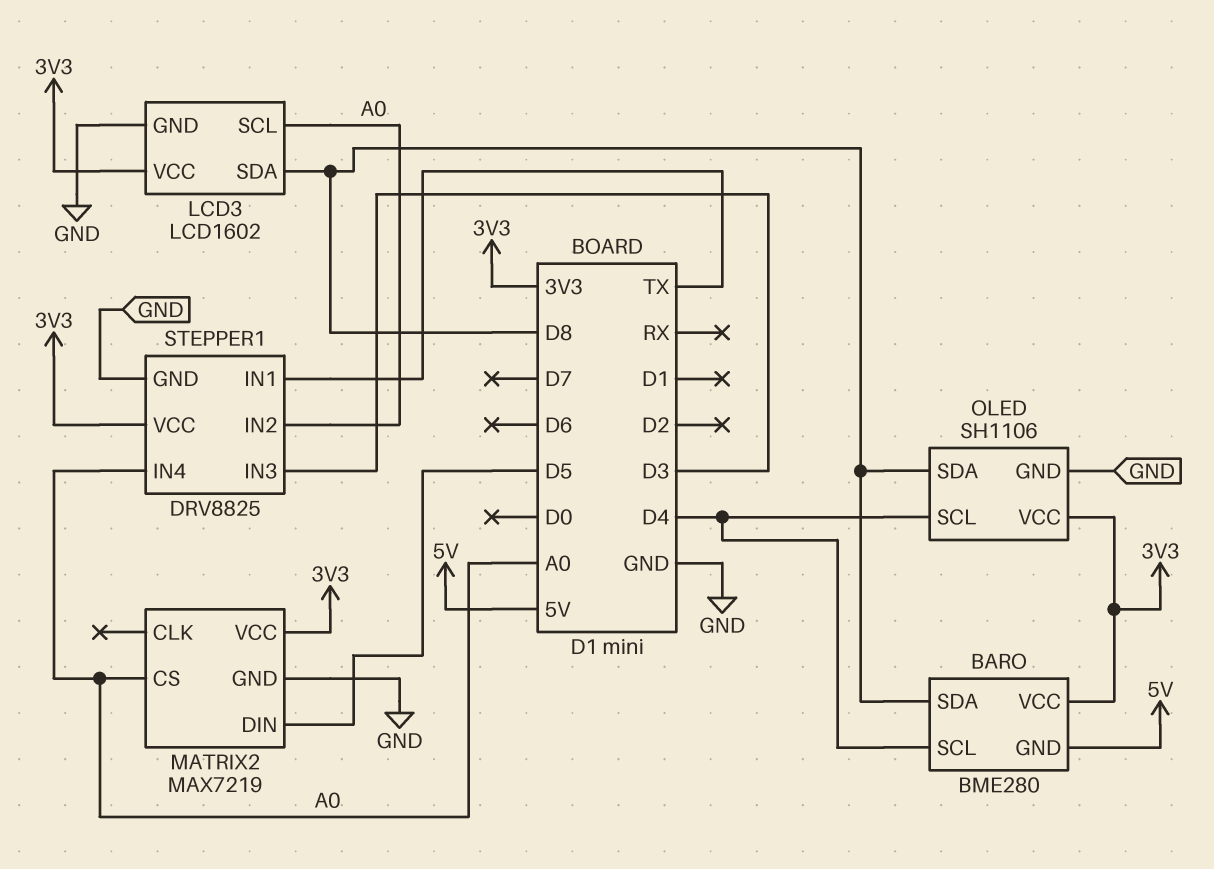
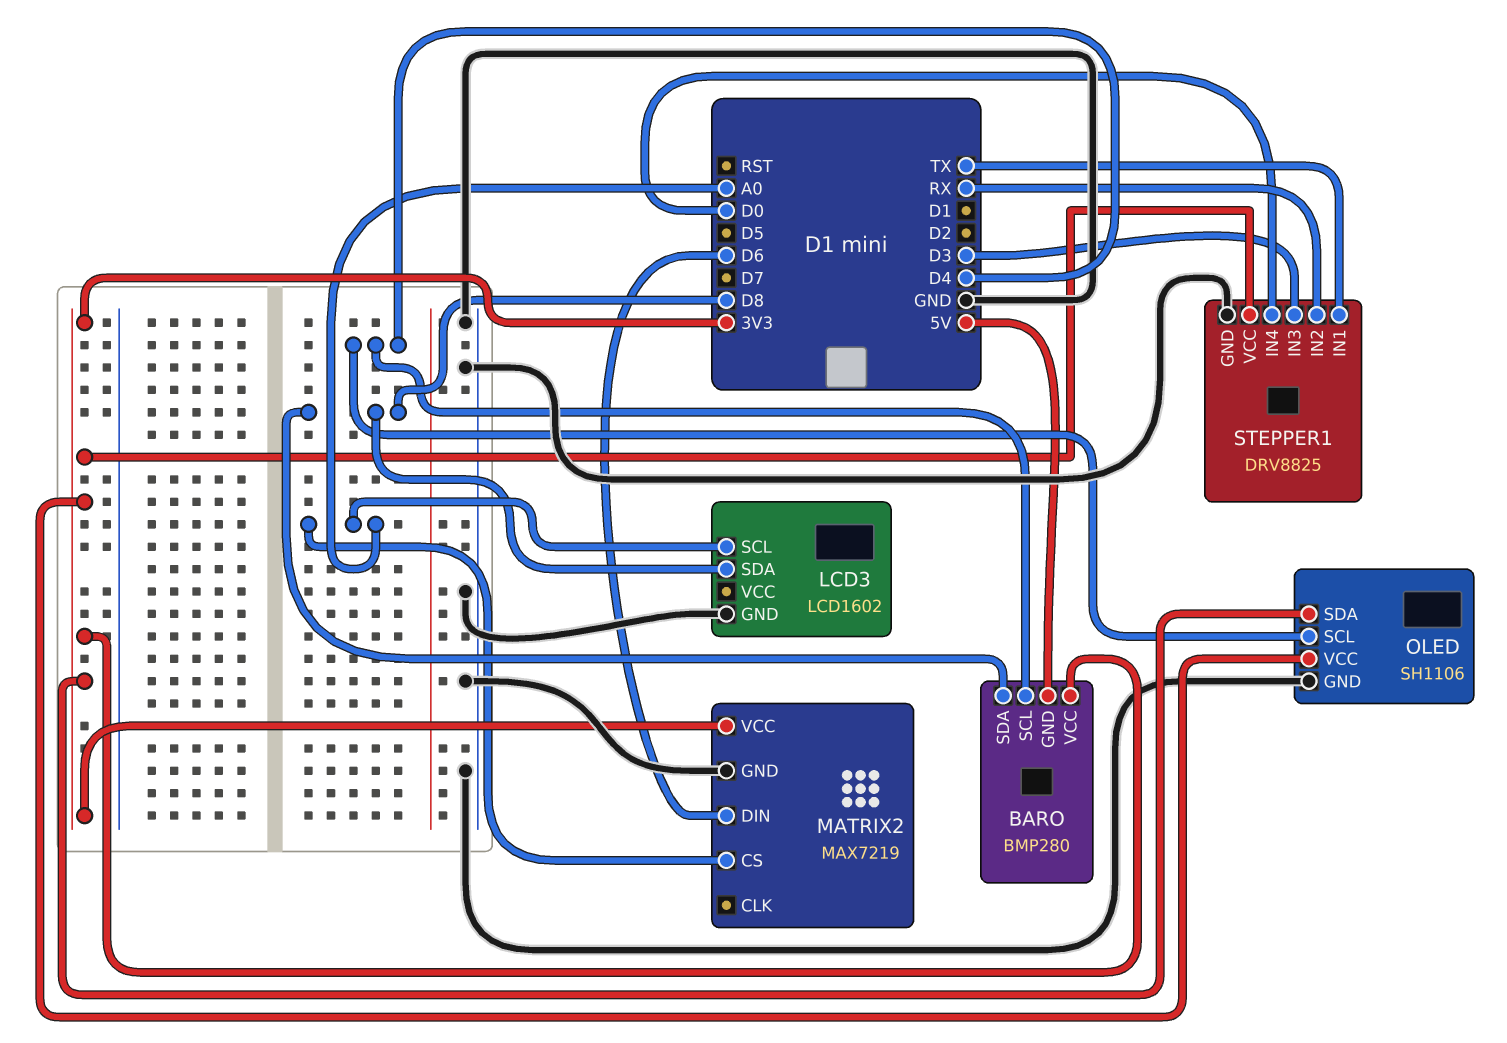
BARO: BME280 -> BMP280
LCD3 pin VCC: 3V3 -> none
MATRIX2 pin DIN: D5 -> D6
OLED pin SDA: D8 -> 3V3
STEPPER1 pin IN2: A0 -> RX
STEPPER1 pin IN4: A0 -> D0

